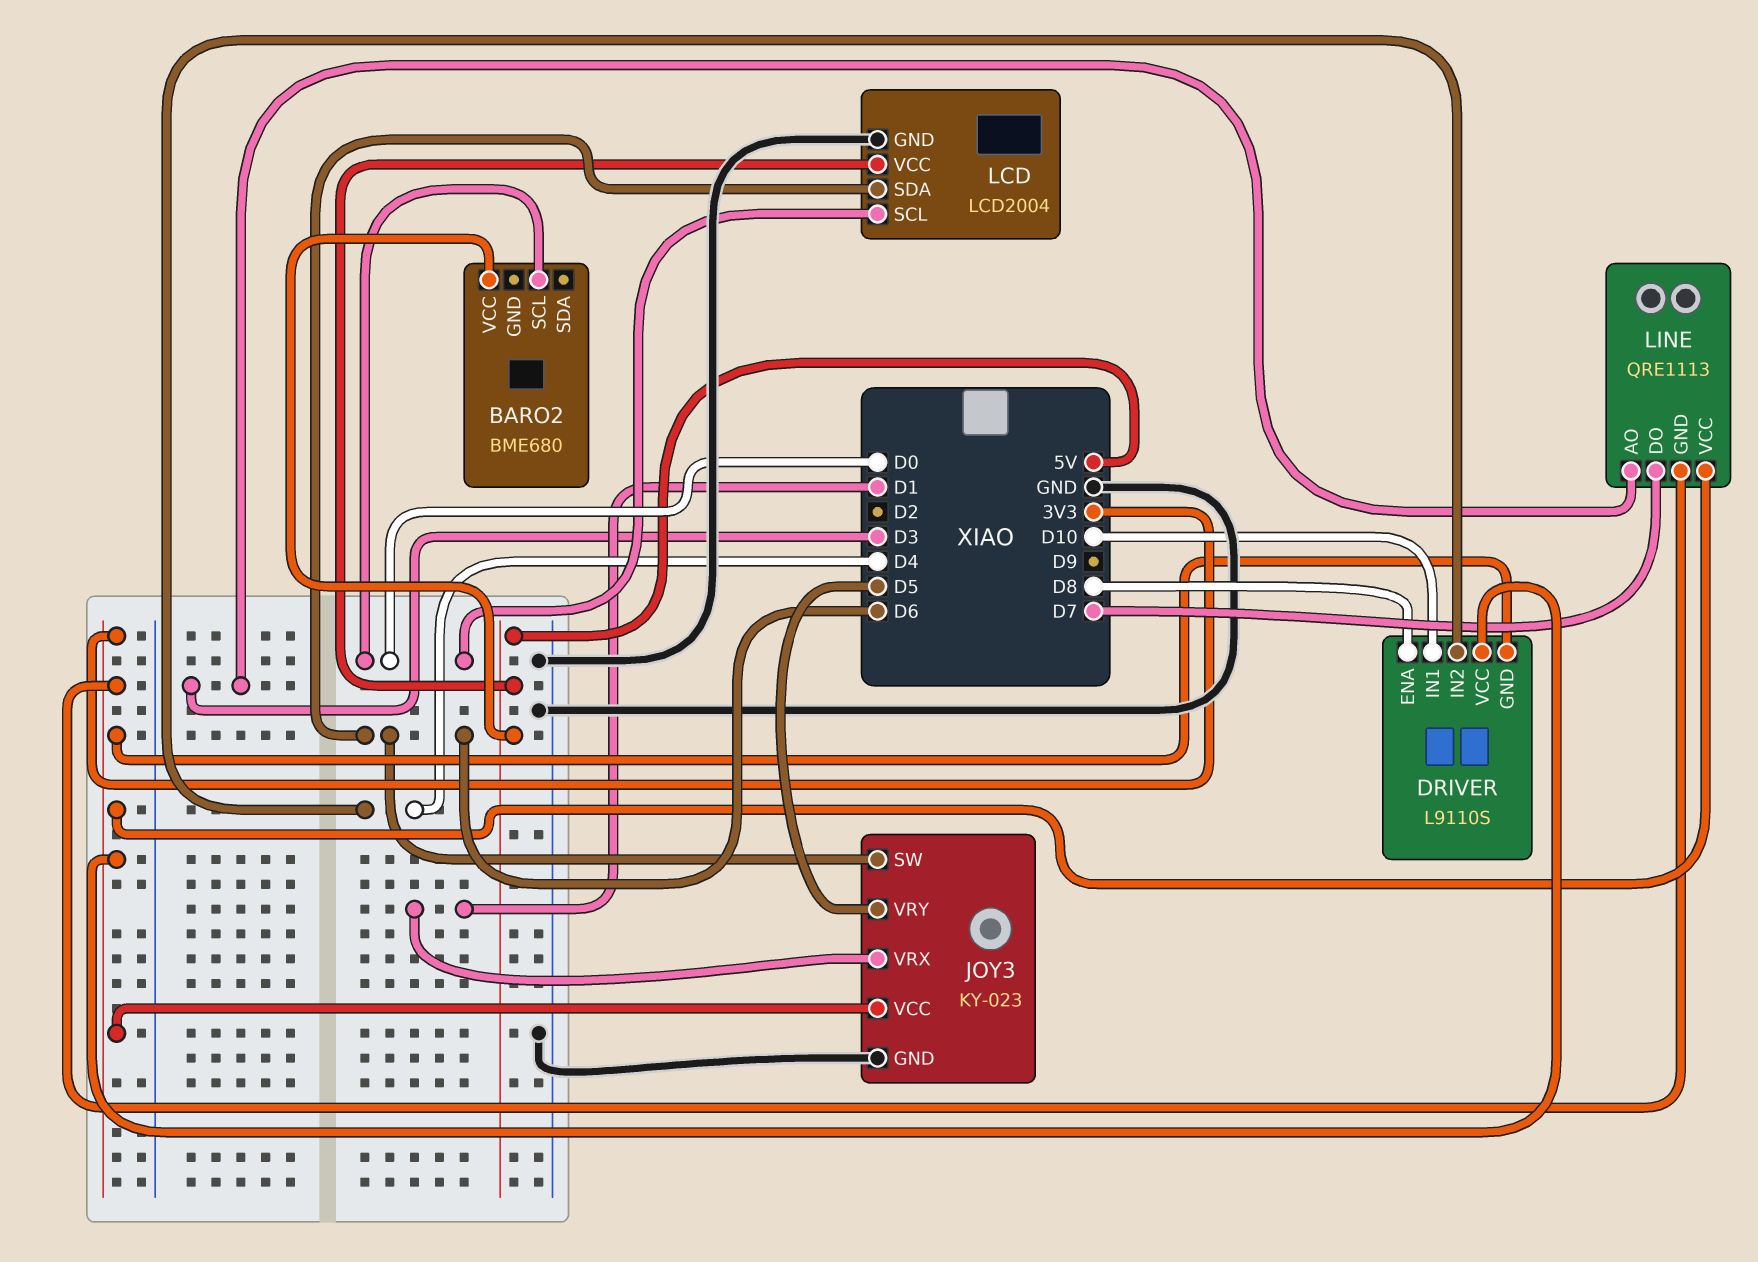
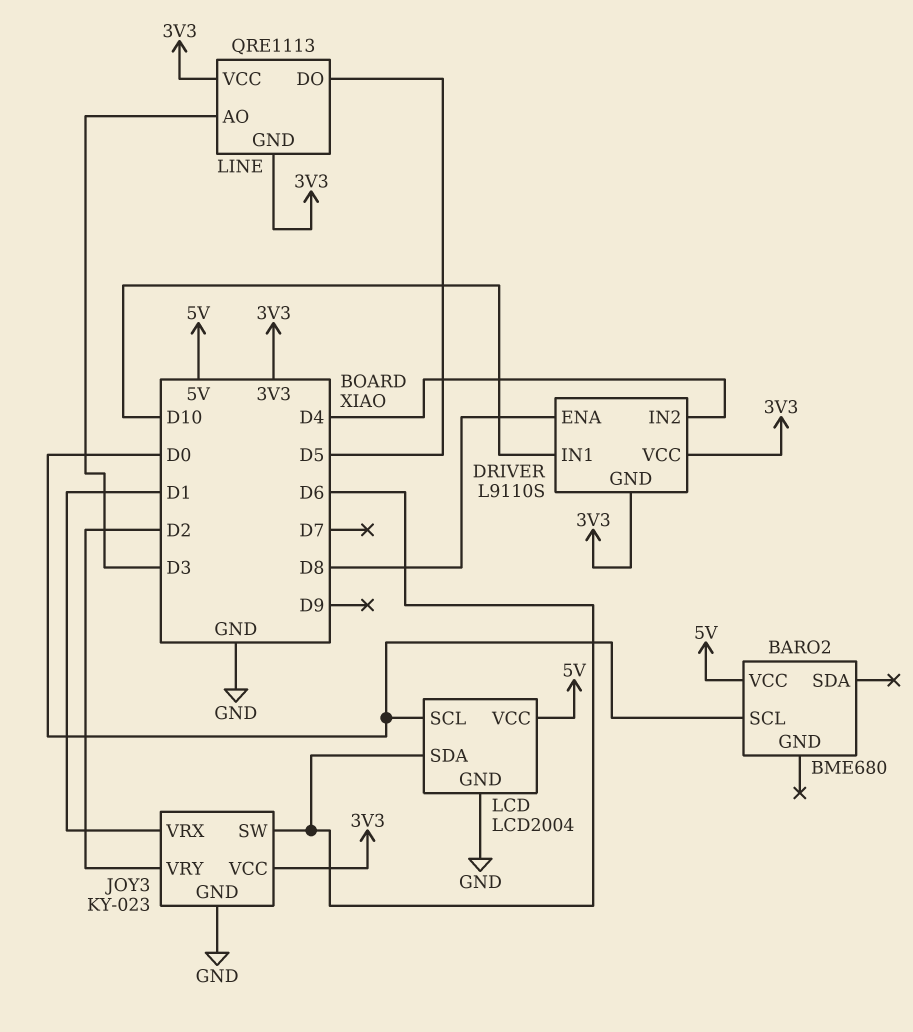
JOY3 pin VRY: D5 -> D2
LINE pin DO: D7 -> D5

